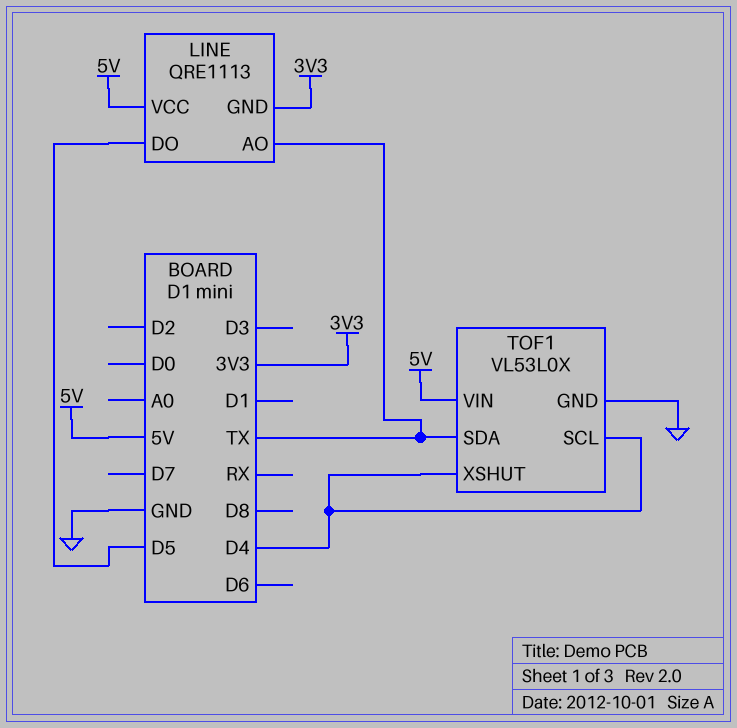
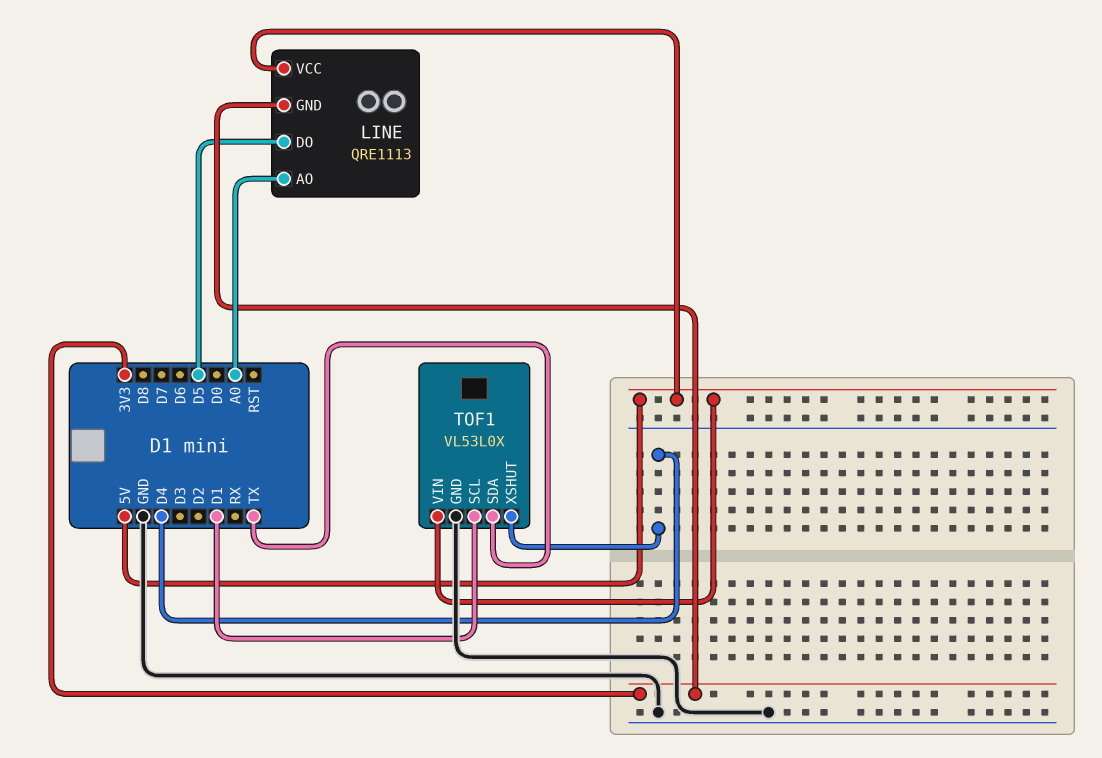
LINE pin AO: TX -> A0
TOF1 pin SCL: D4 -> D1

